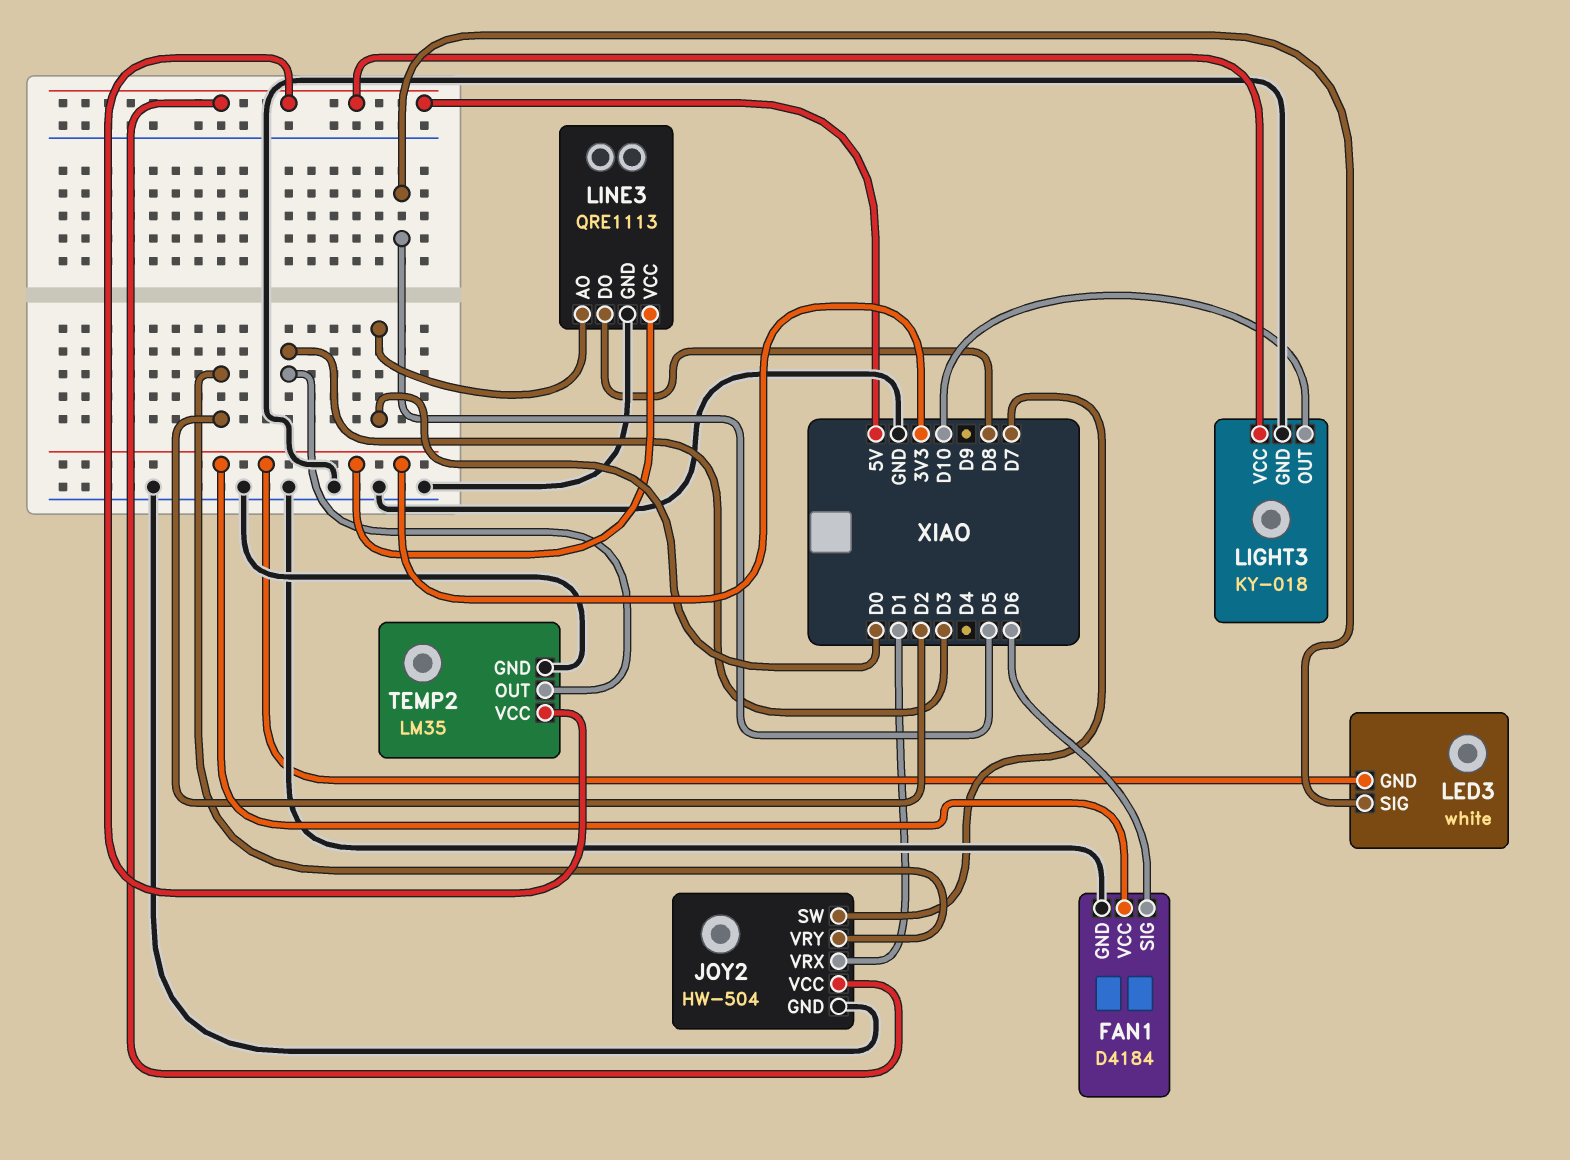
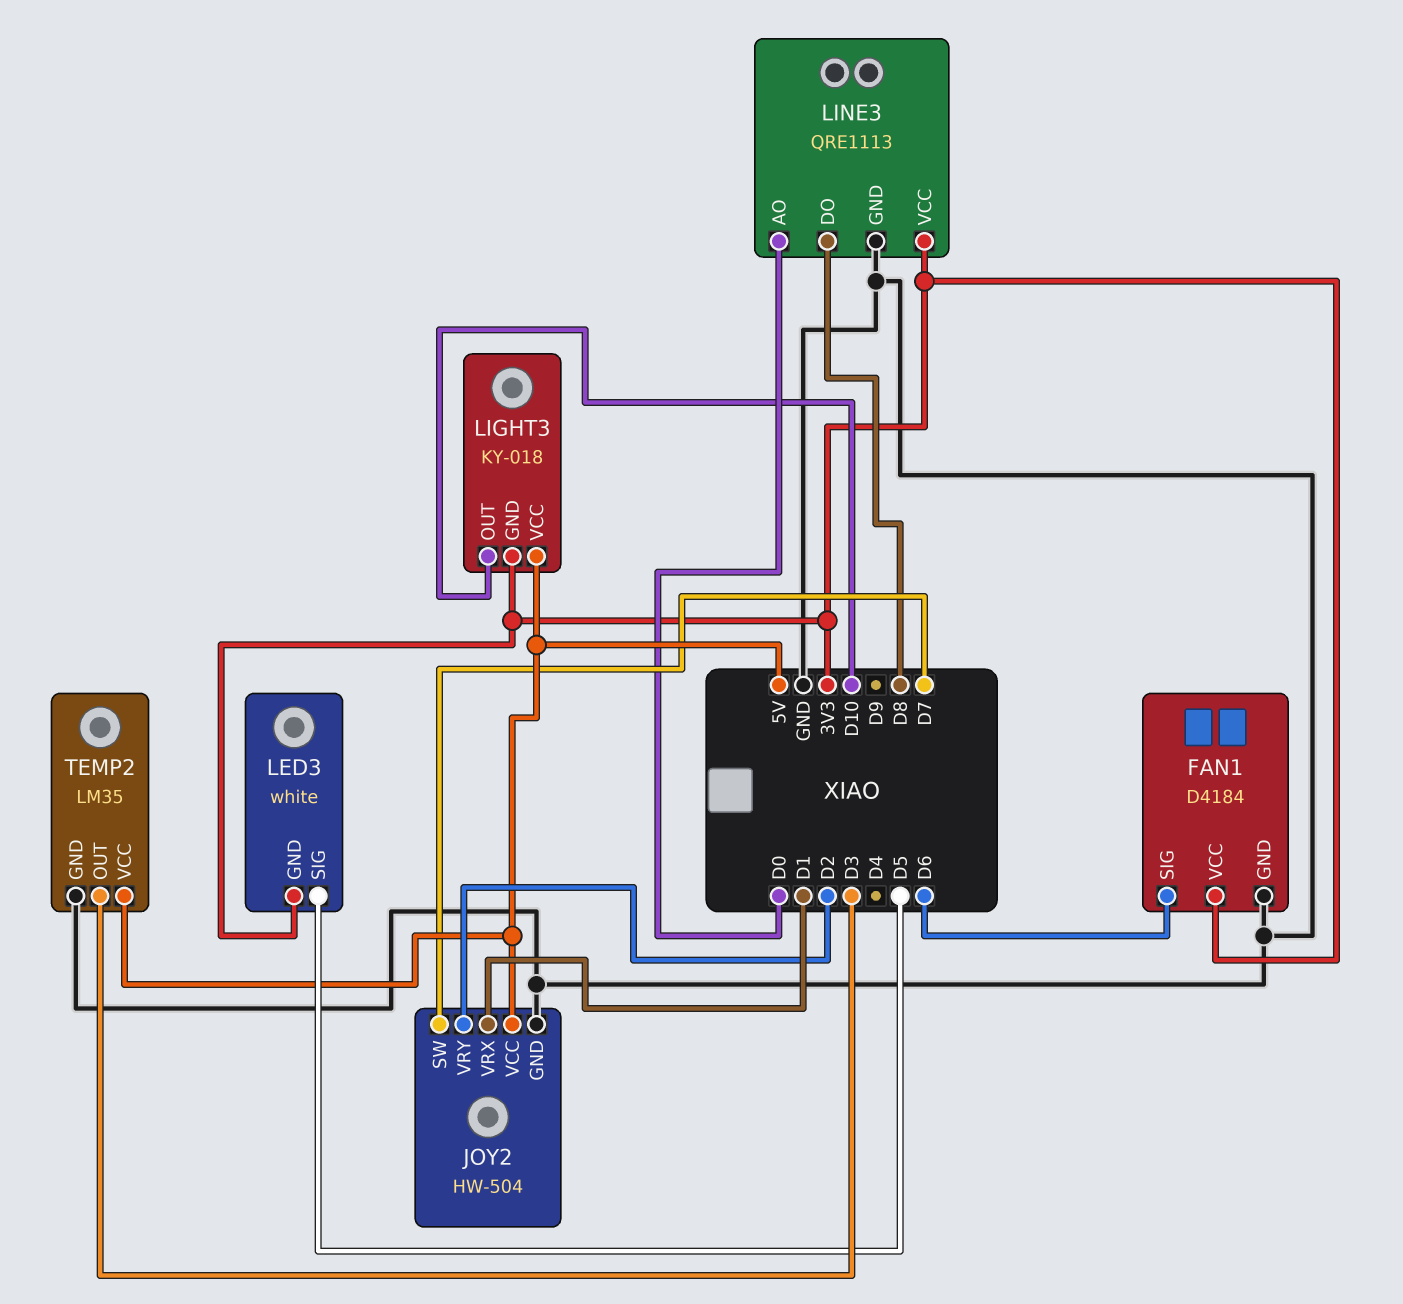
LIGHT3 pin GND: GND -> 3V3

